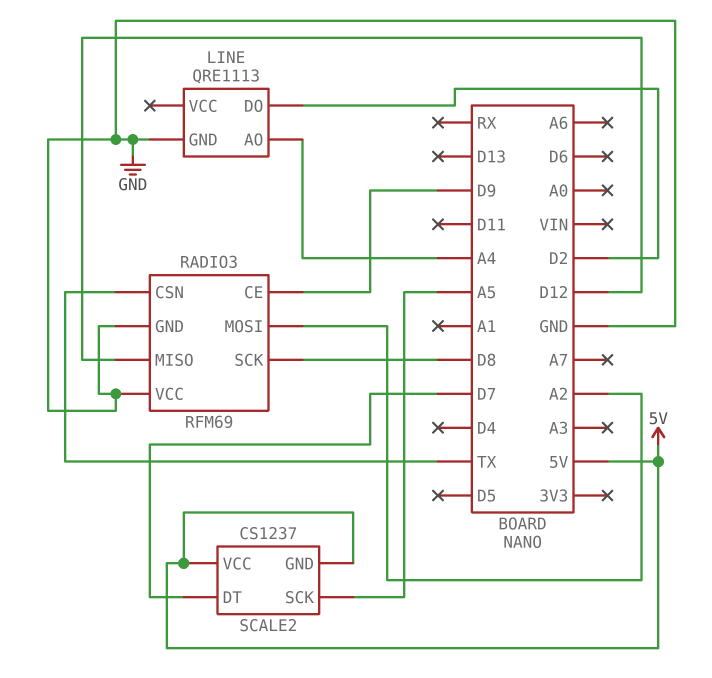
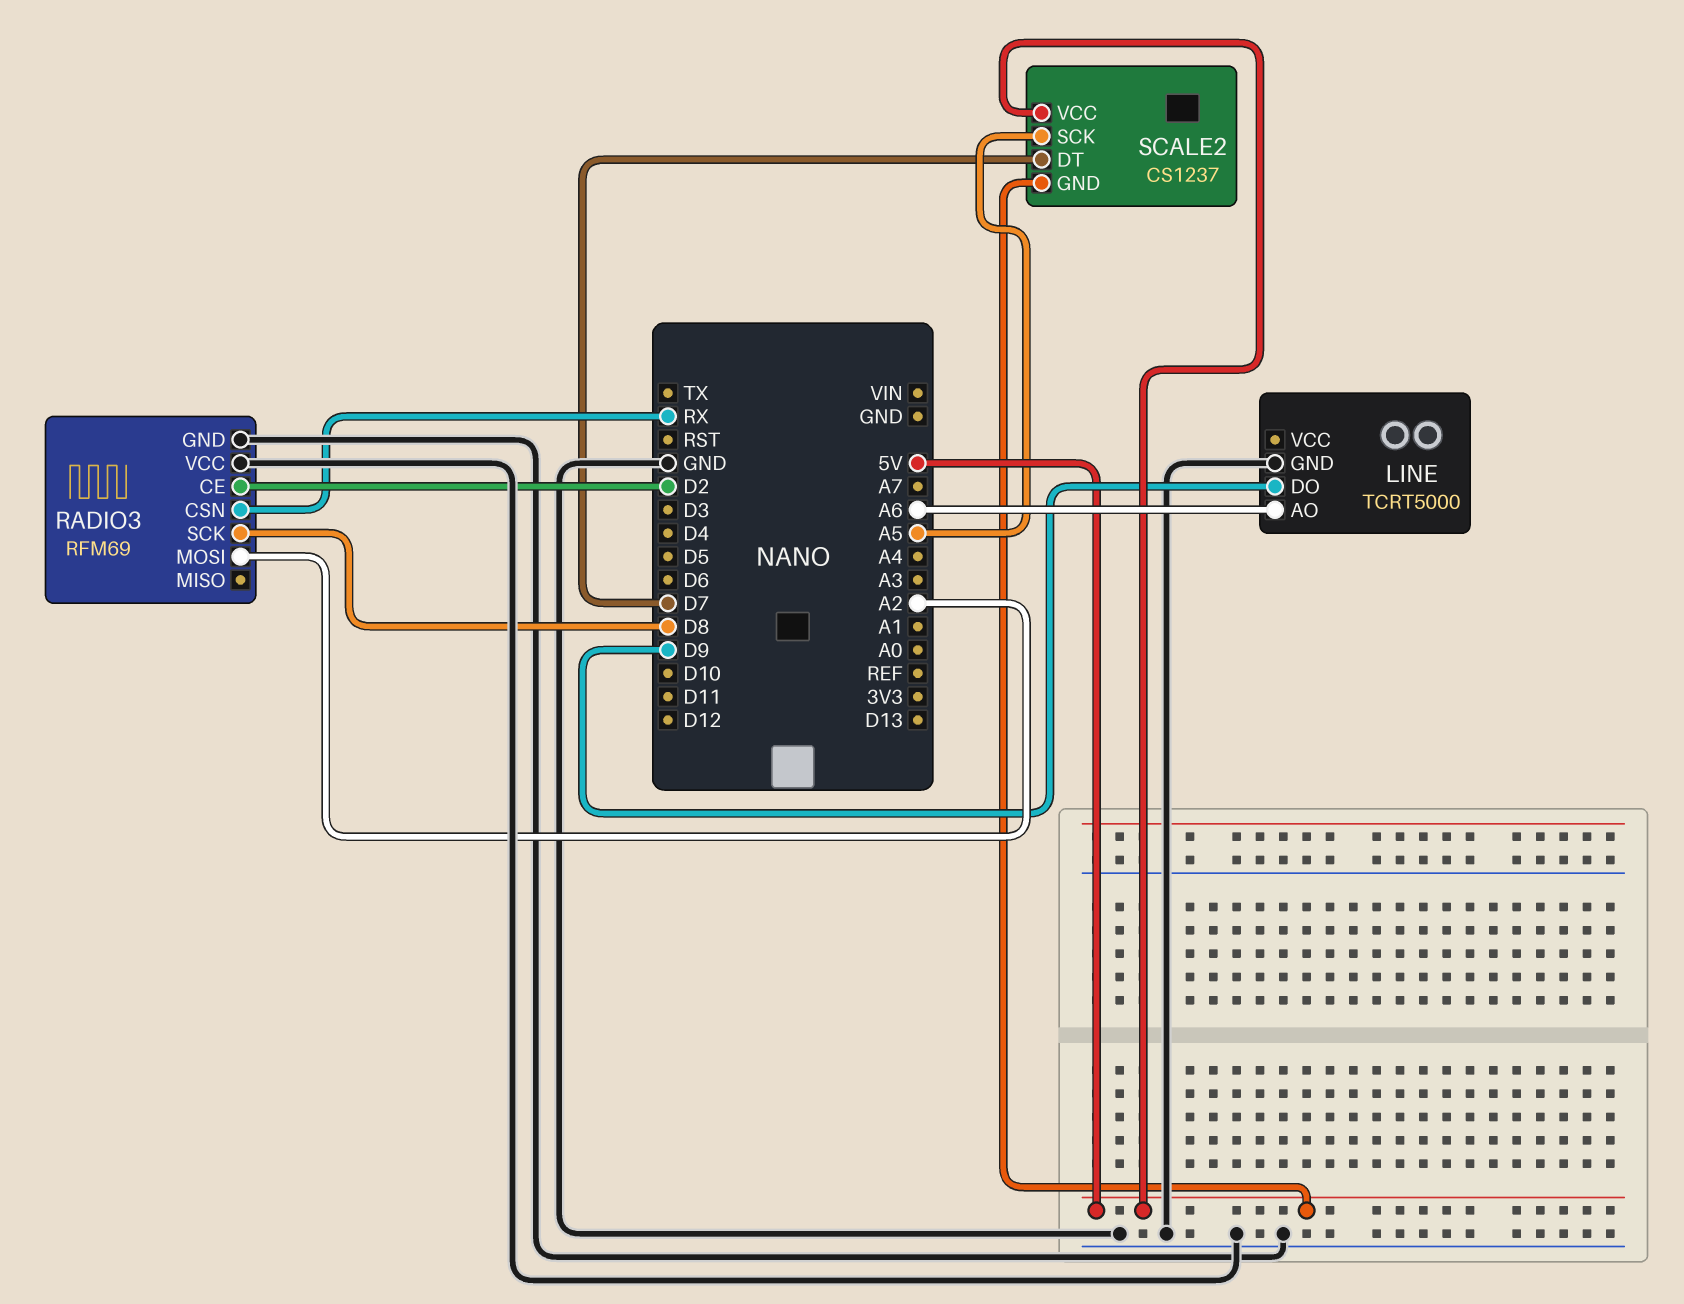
LINE: QRE1113 -> TCRT5000
LINE pin AO: A4 -> A6
LINE pin DO: D2 -> D9
RADIO3 pin CE: D9 -> D2
RADIO3 pin CSN: TX -> RX
RADIO3 pin MISO: D12 -> none

